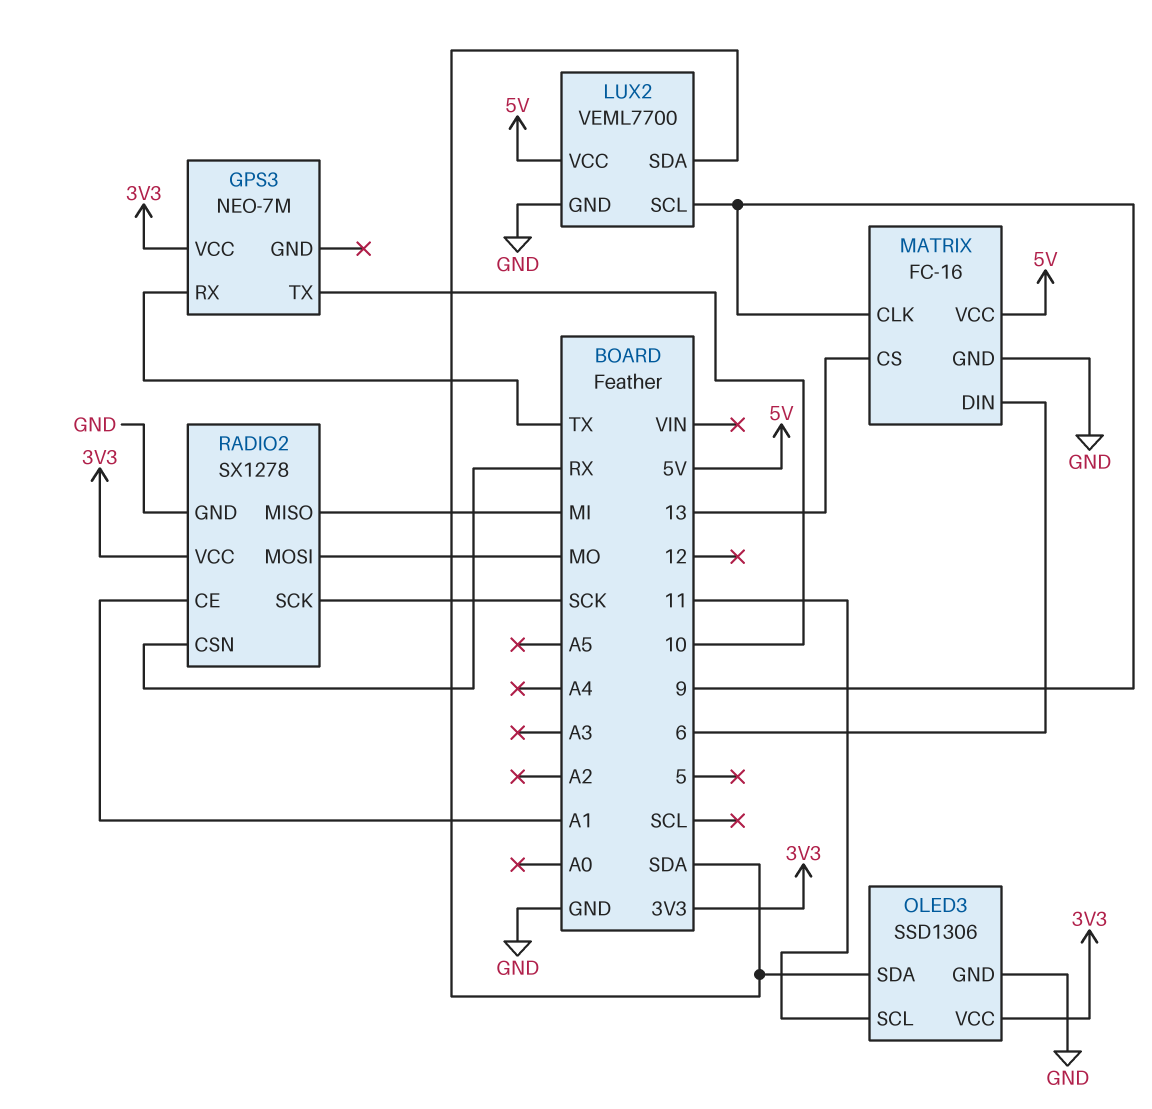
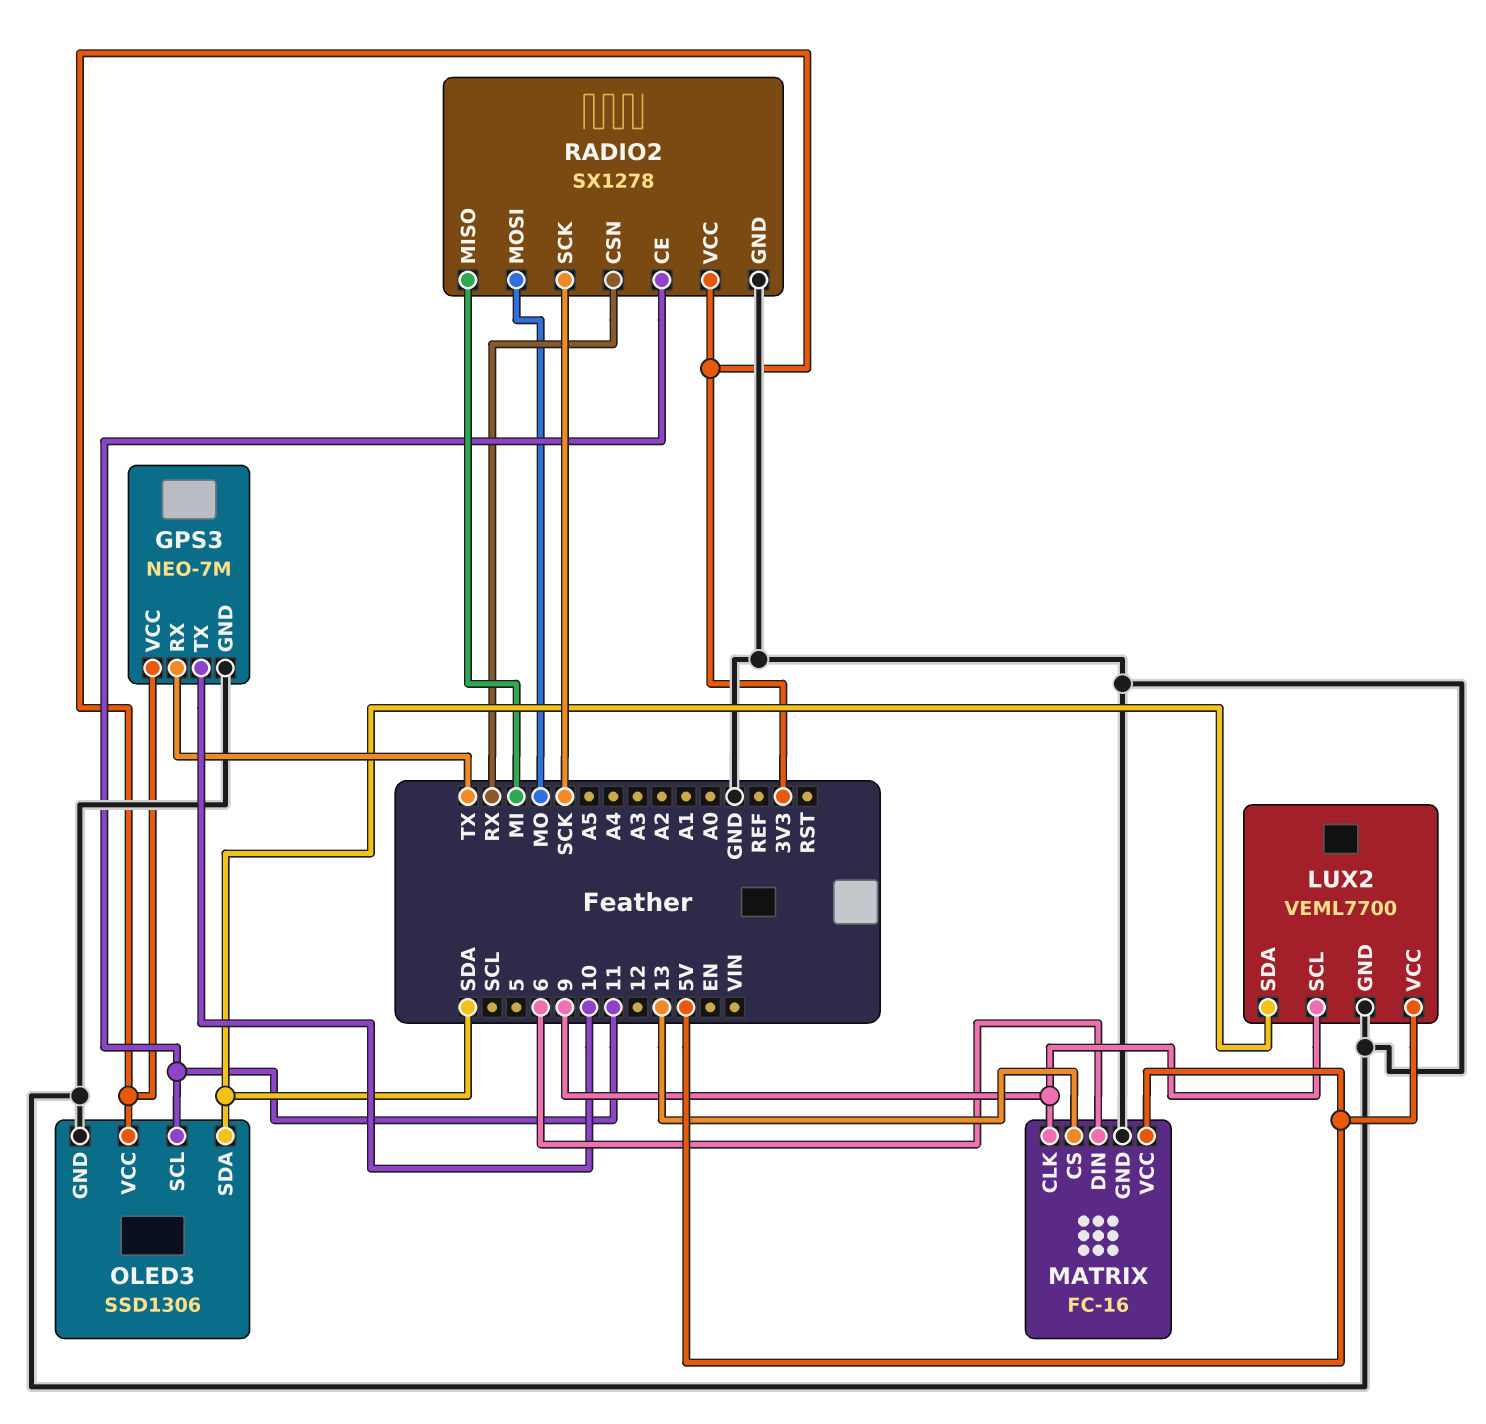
GPS3 pin GND: none -> GND
RADIO2 pin CE: A1 -> 11

